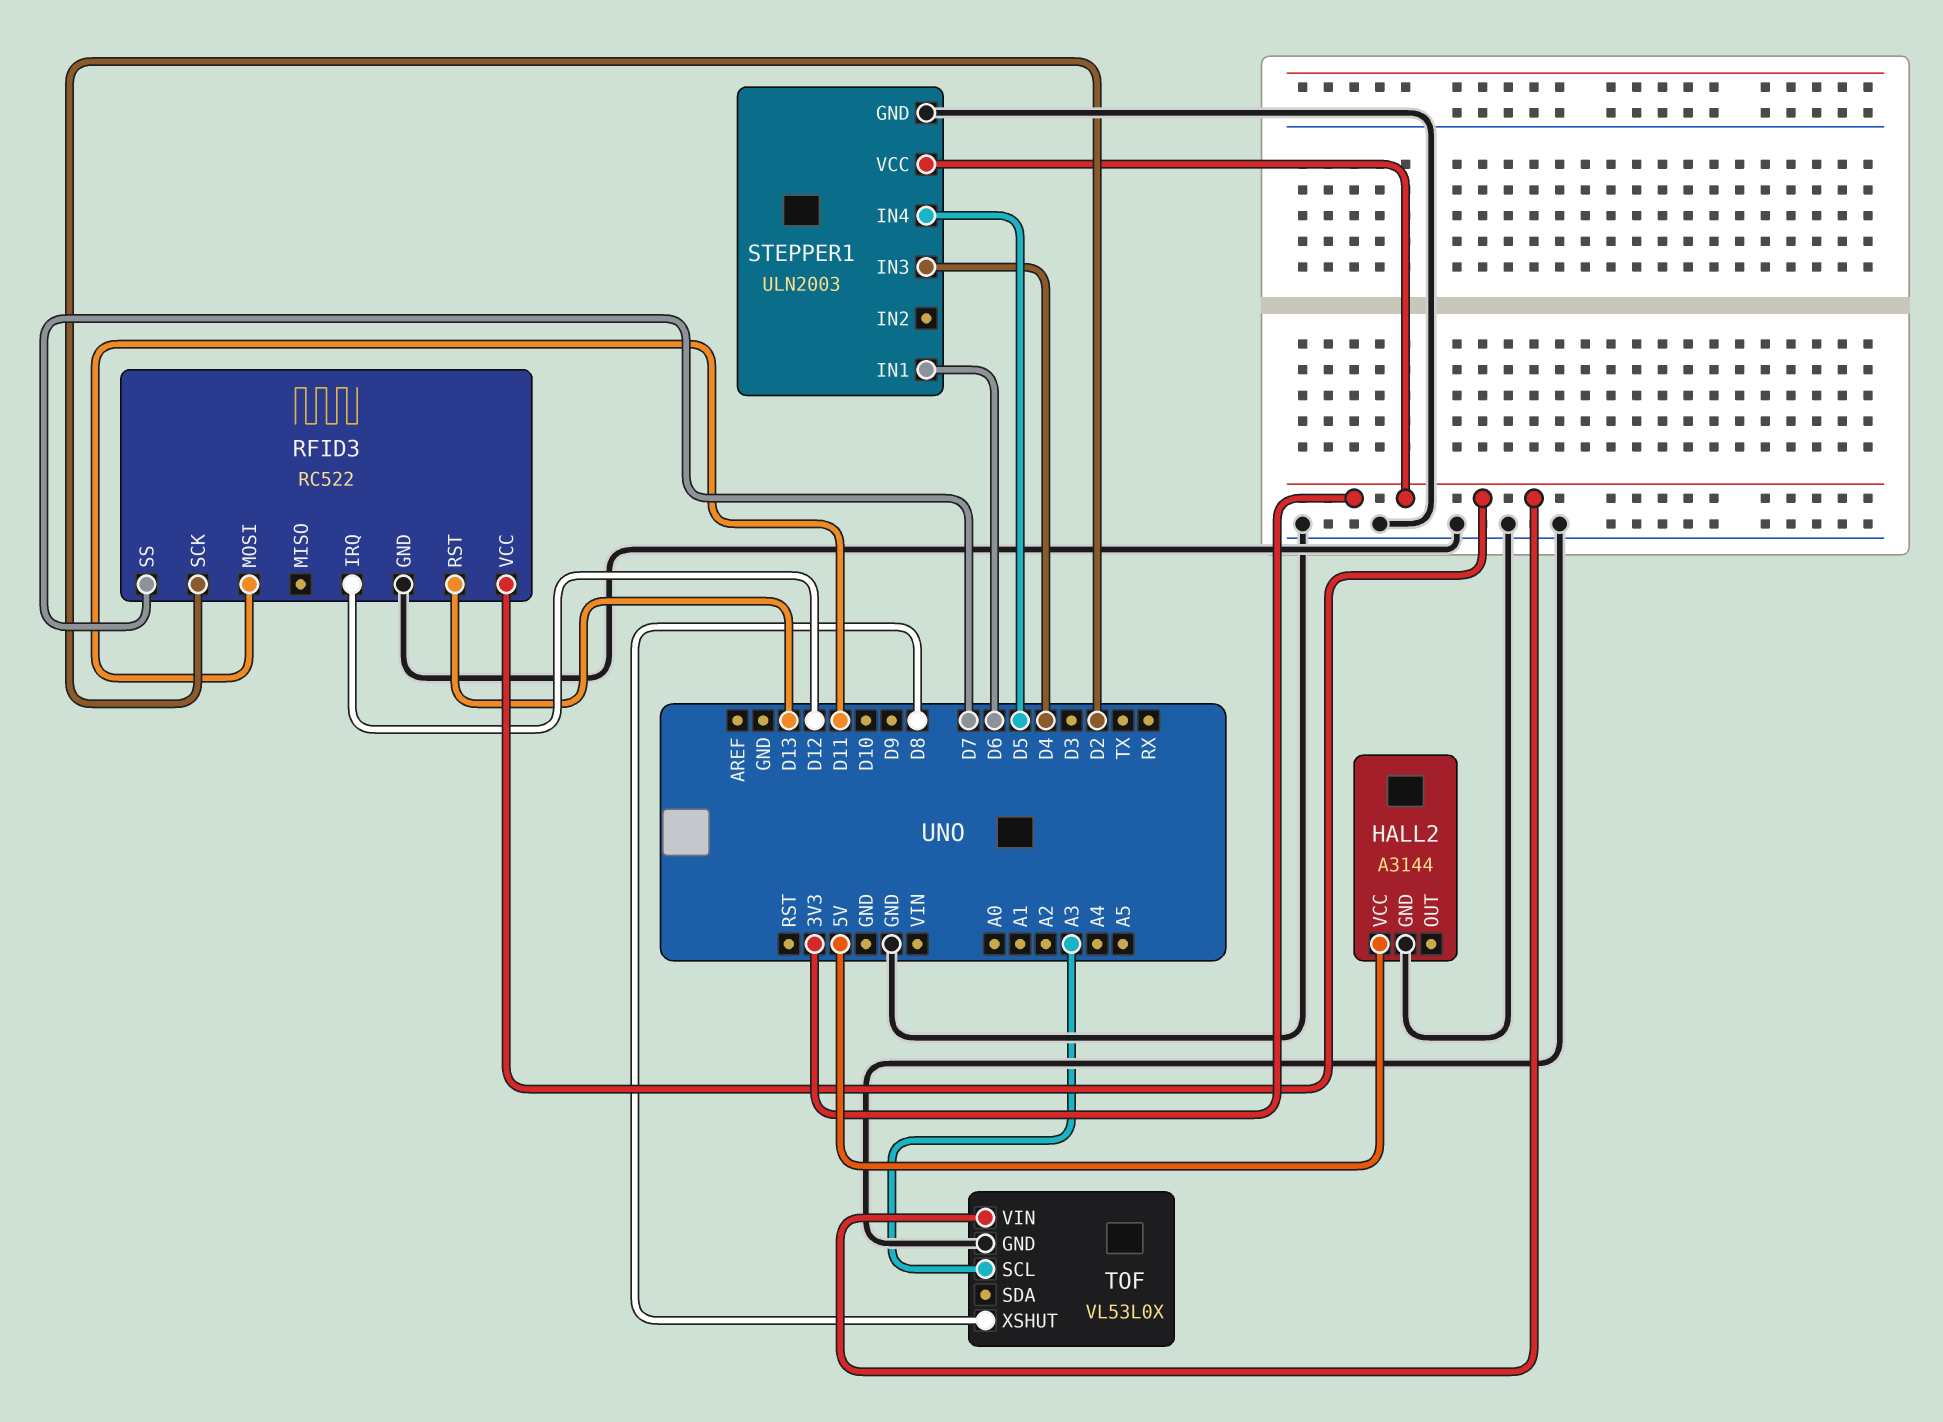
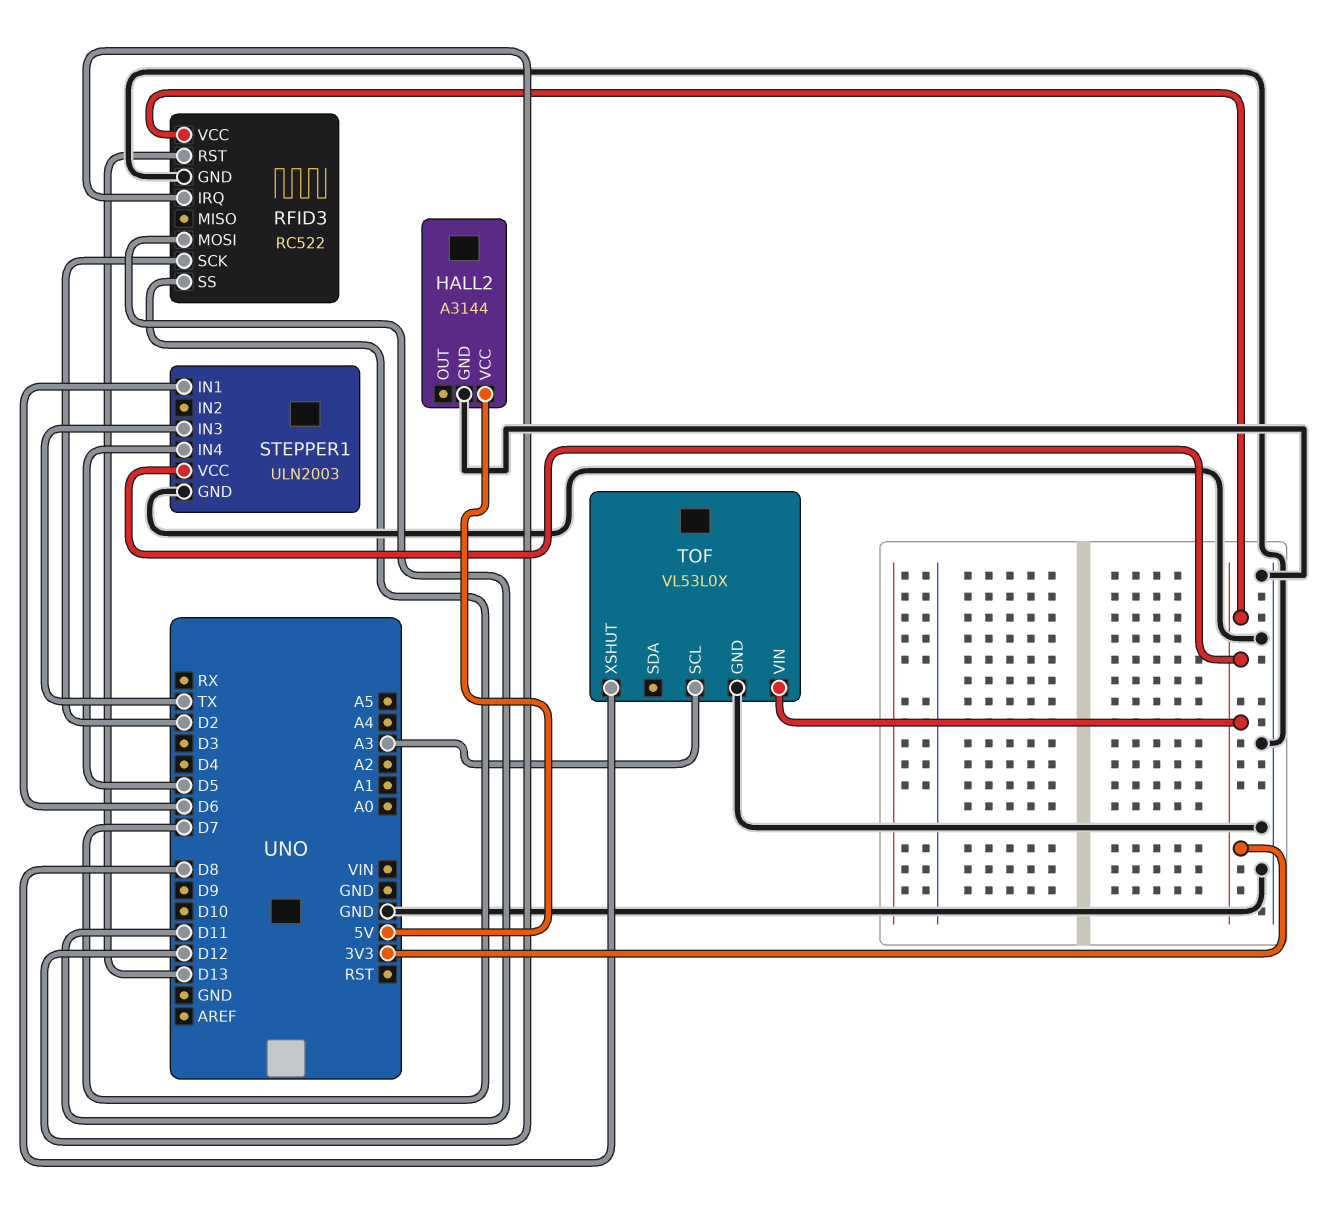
STEPPER1 pin IN3: D4 -> TX

